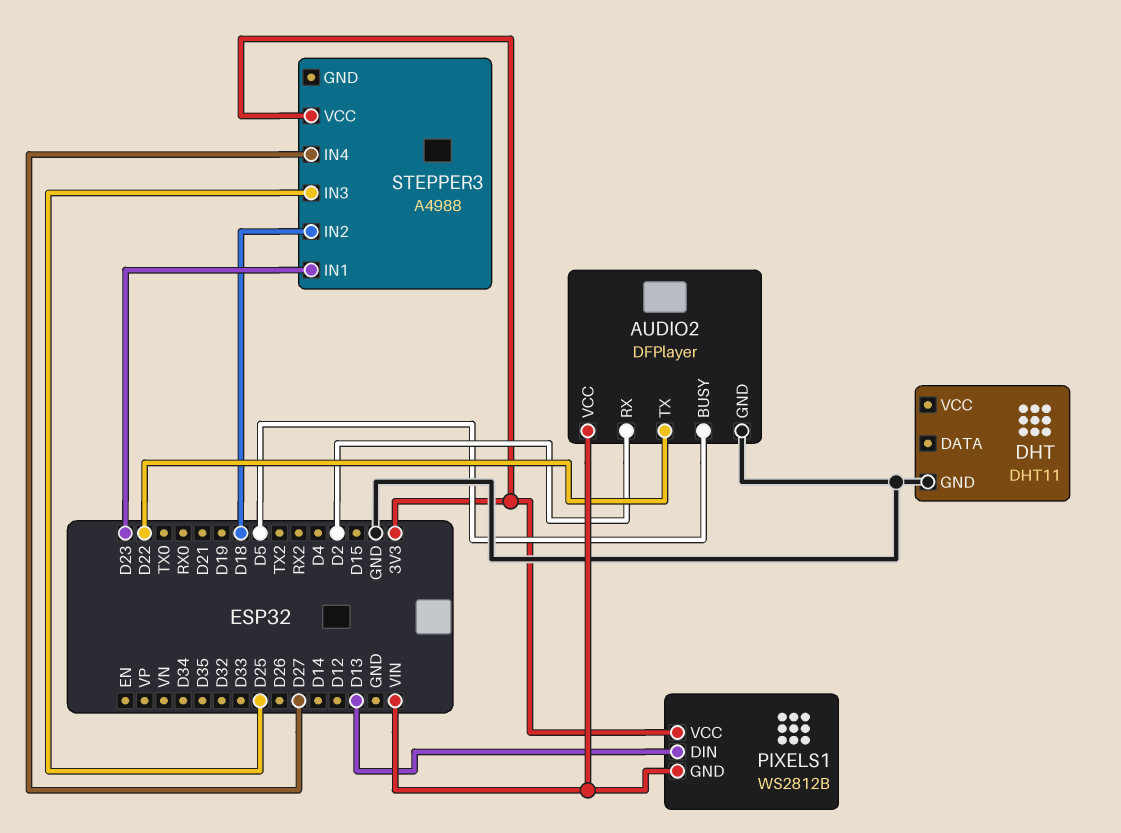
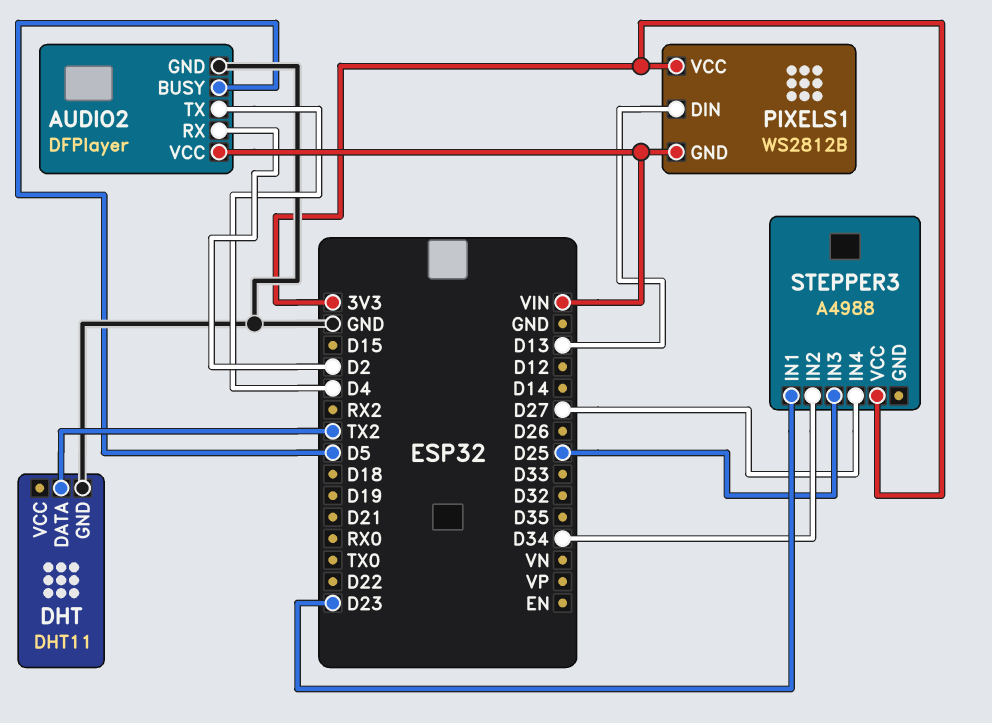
AUDIO2 pin TX: D22 -> D4
DHT pin DATA: none -> TX2
STEPPER3 pin IN2: D18 -> D34

